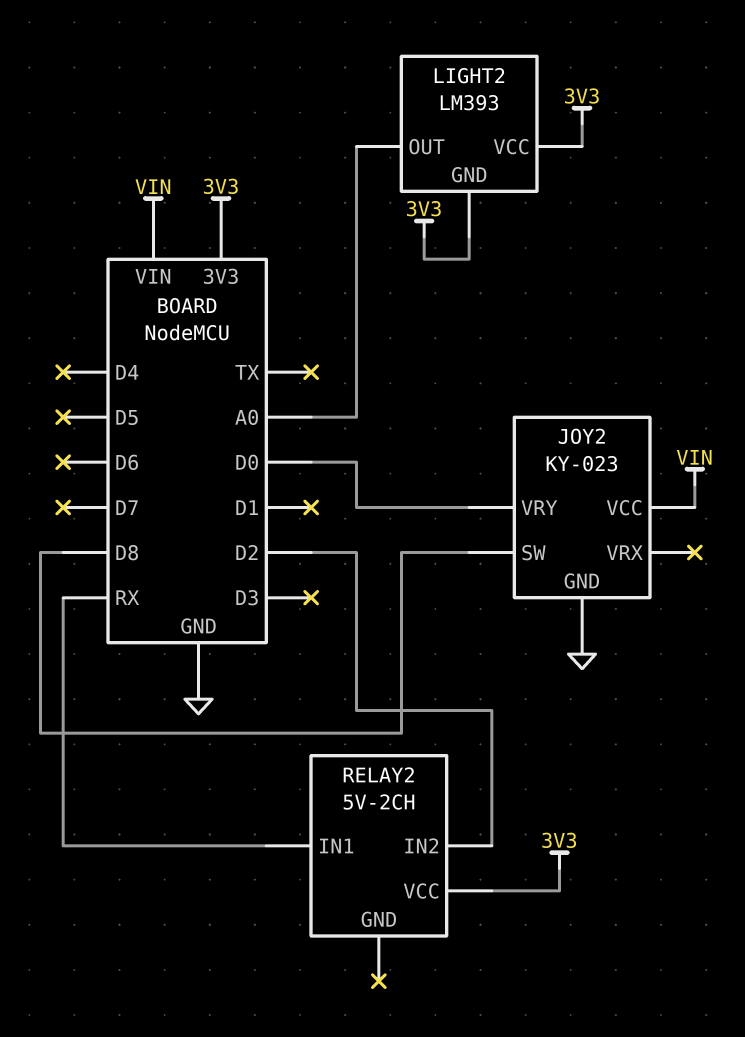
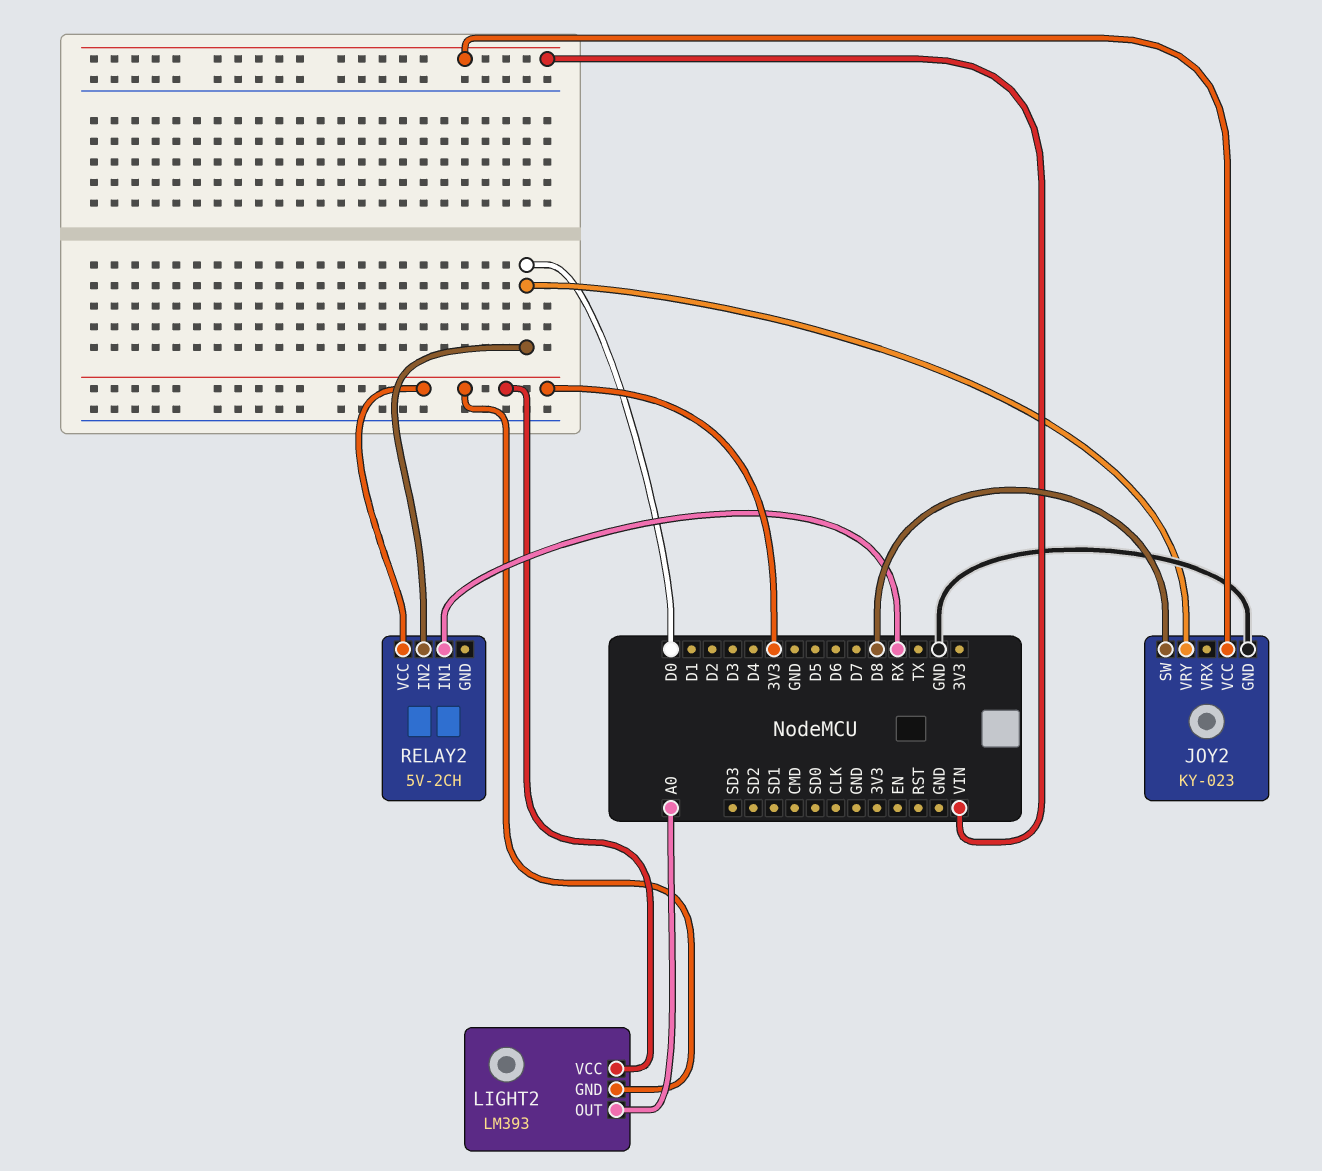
RELAY2 pin IN2: D2 -> D0

